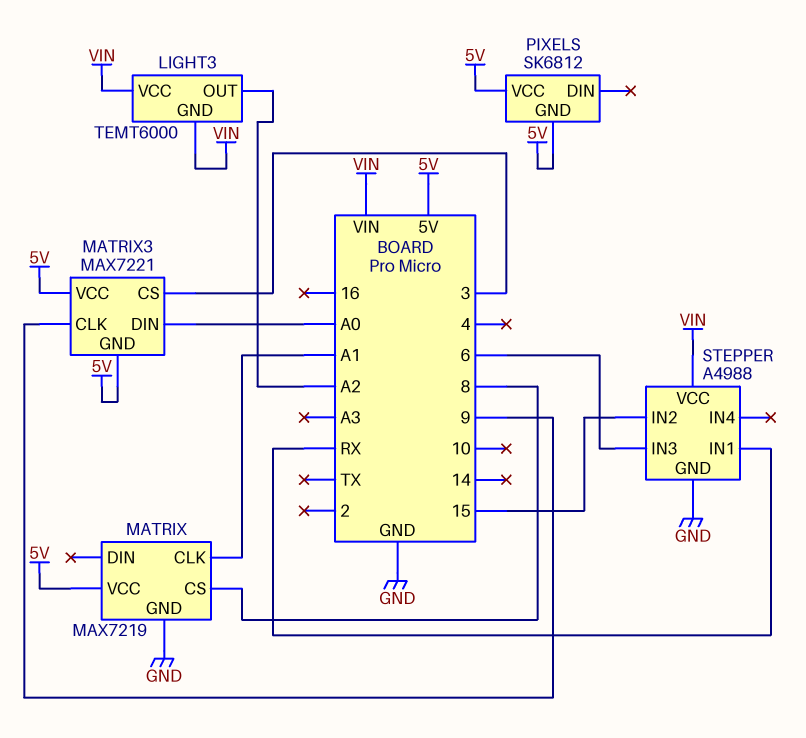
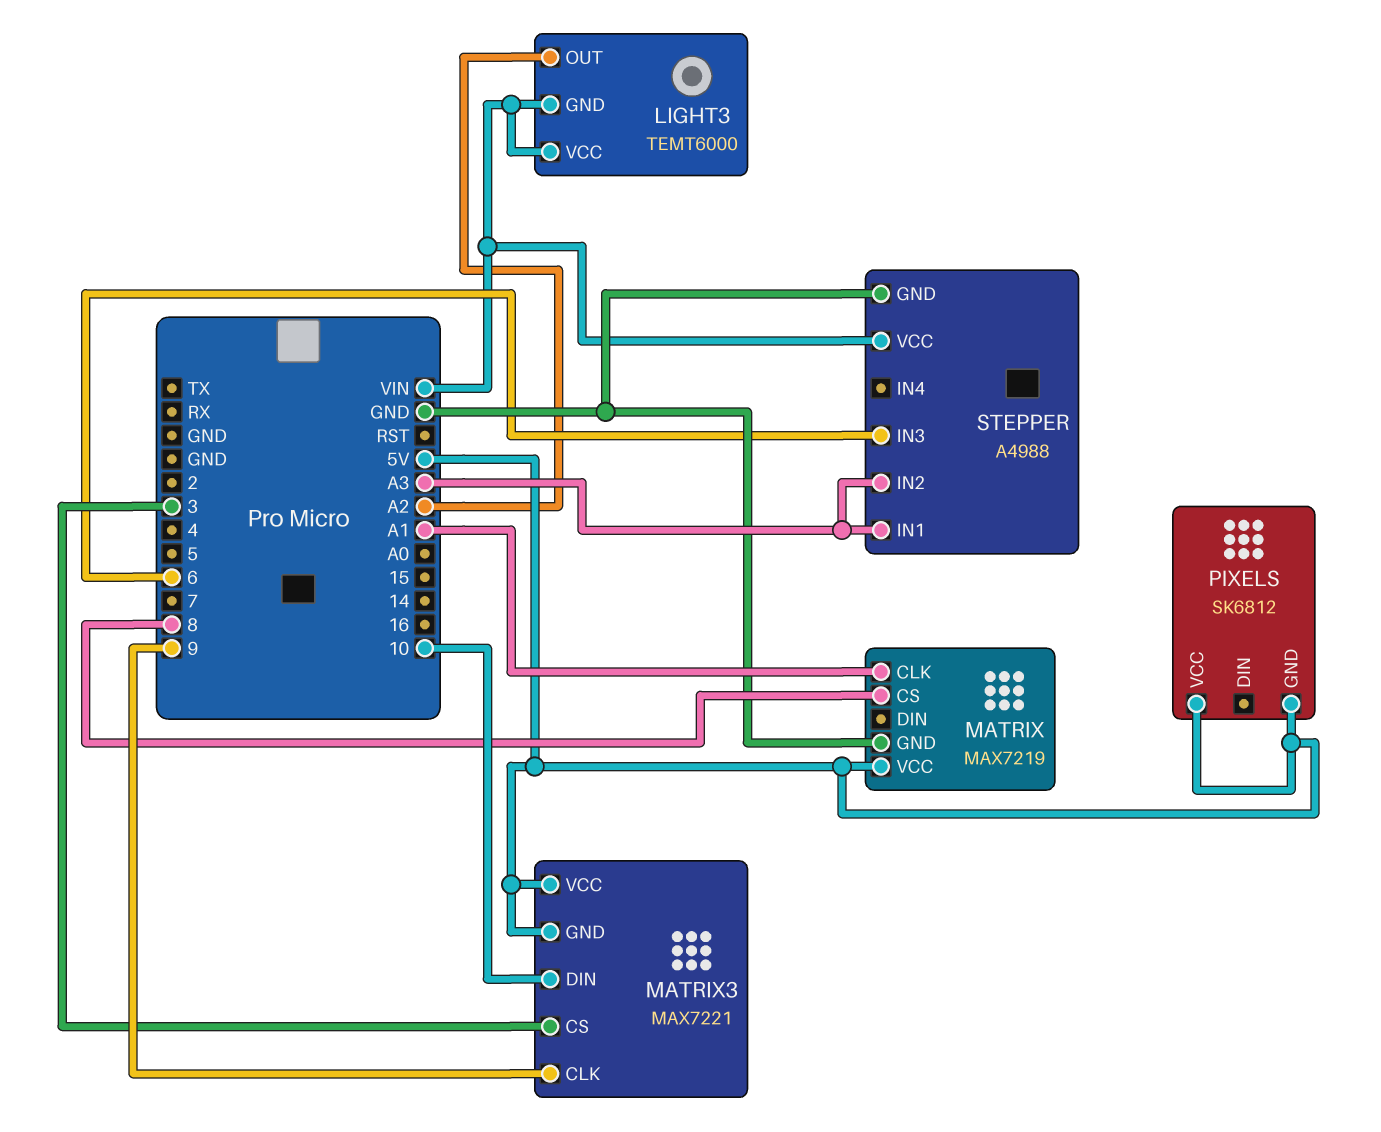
MATRIX3 pin DIN: A0 -> 10
STEPPER pin IN1: RX -> A3
STEPPER pin IN2: 15 -> A3

